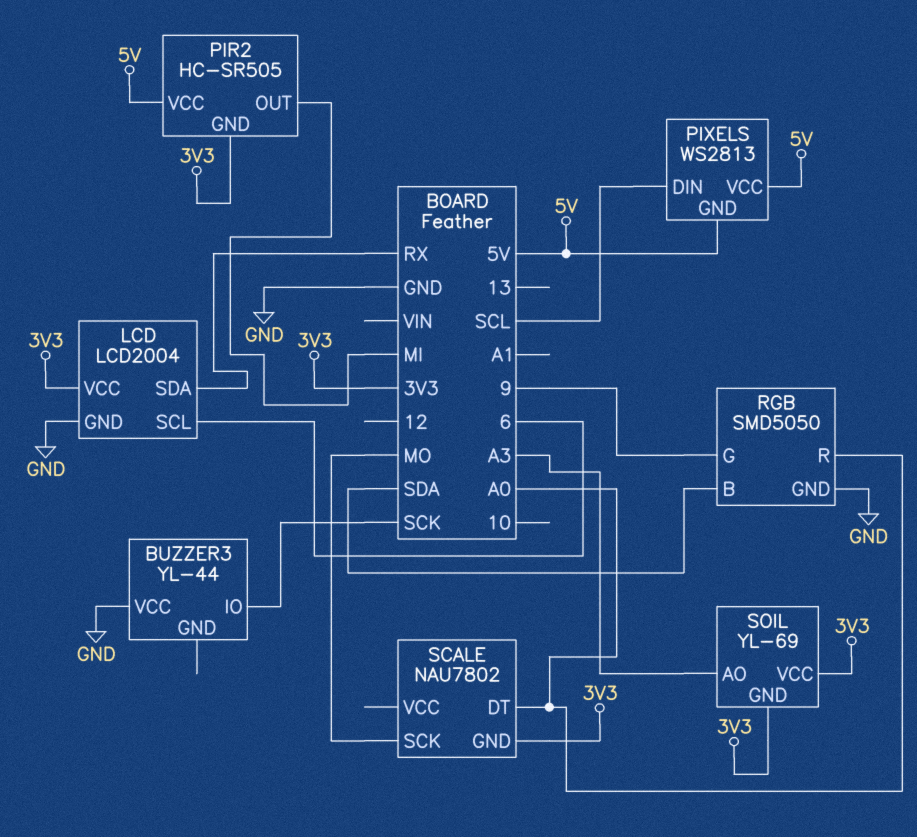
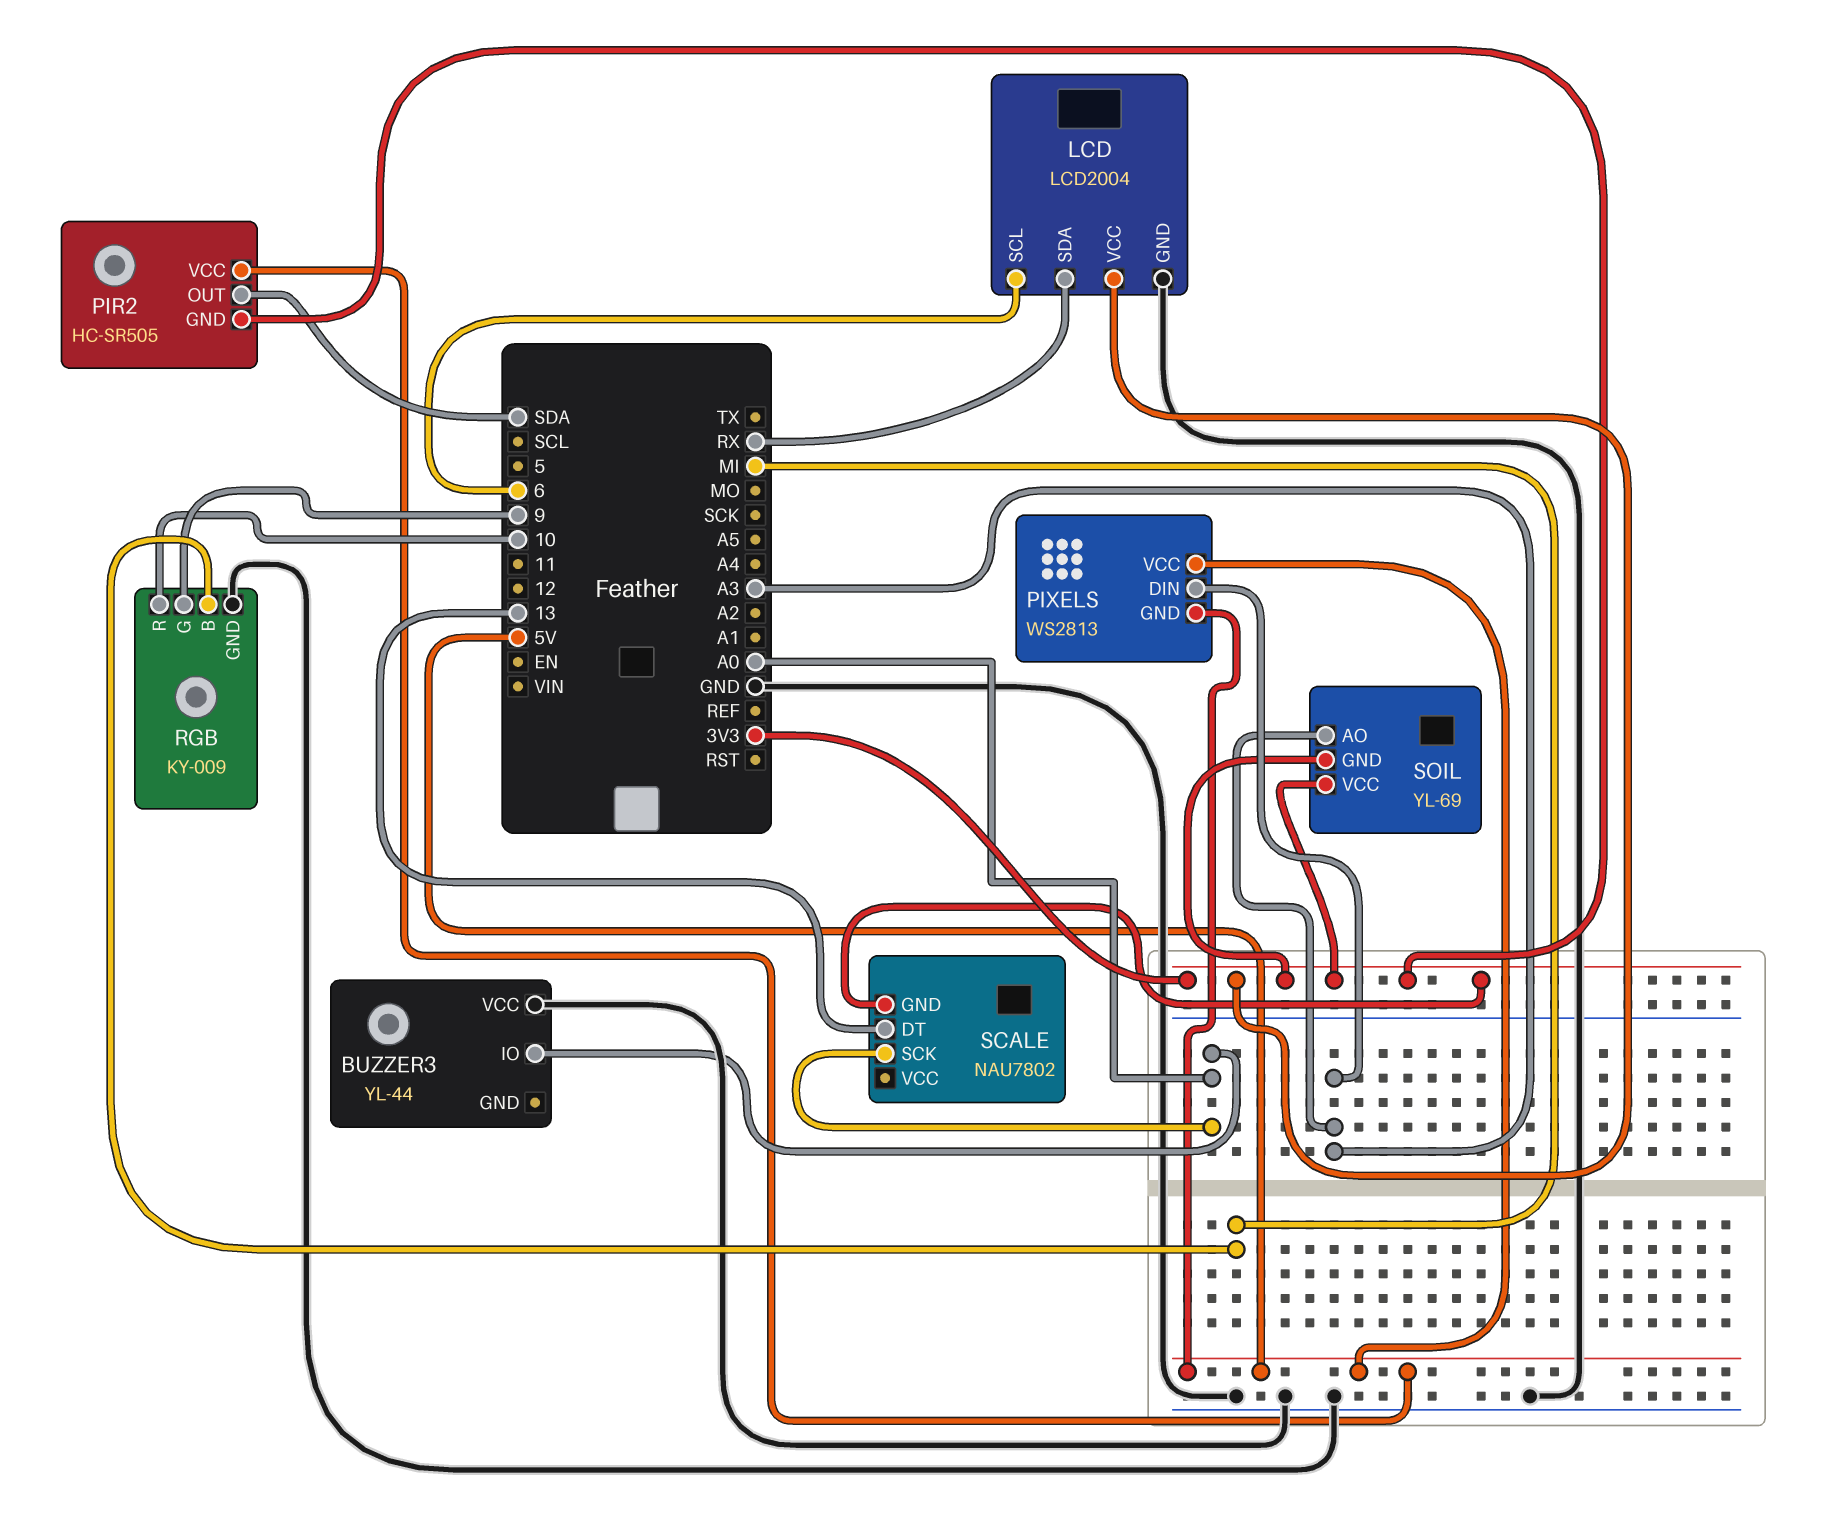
BUZZER3 pin IO: SCK -> A0
PIR2 pin OUT: MI -> SDA
PIXELS pin DIN: SCL -> A3
RGB: SMD5050 -> KY-009
RGB pin B: SDA -> MI
RGB pin R: A0 -> 10
SCALE pin DT: A0 -> 13
SCALE pin SCK: MO -> A0

